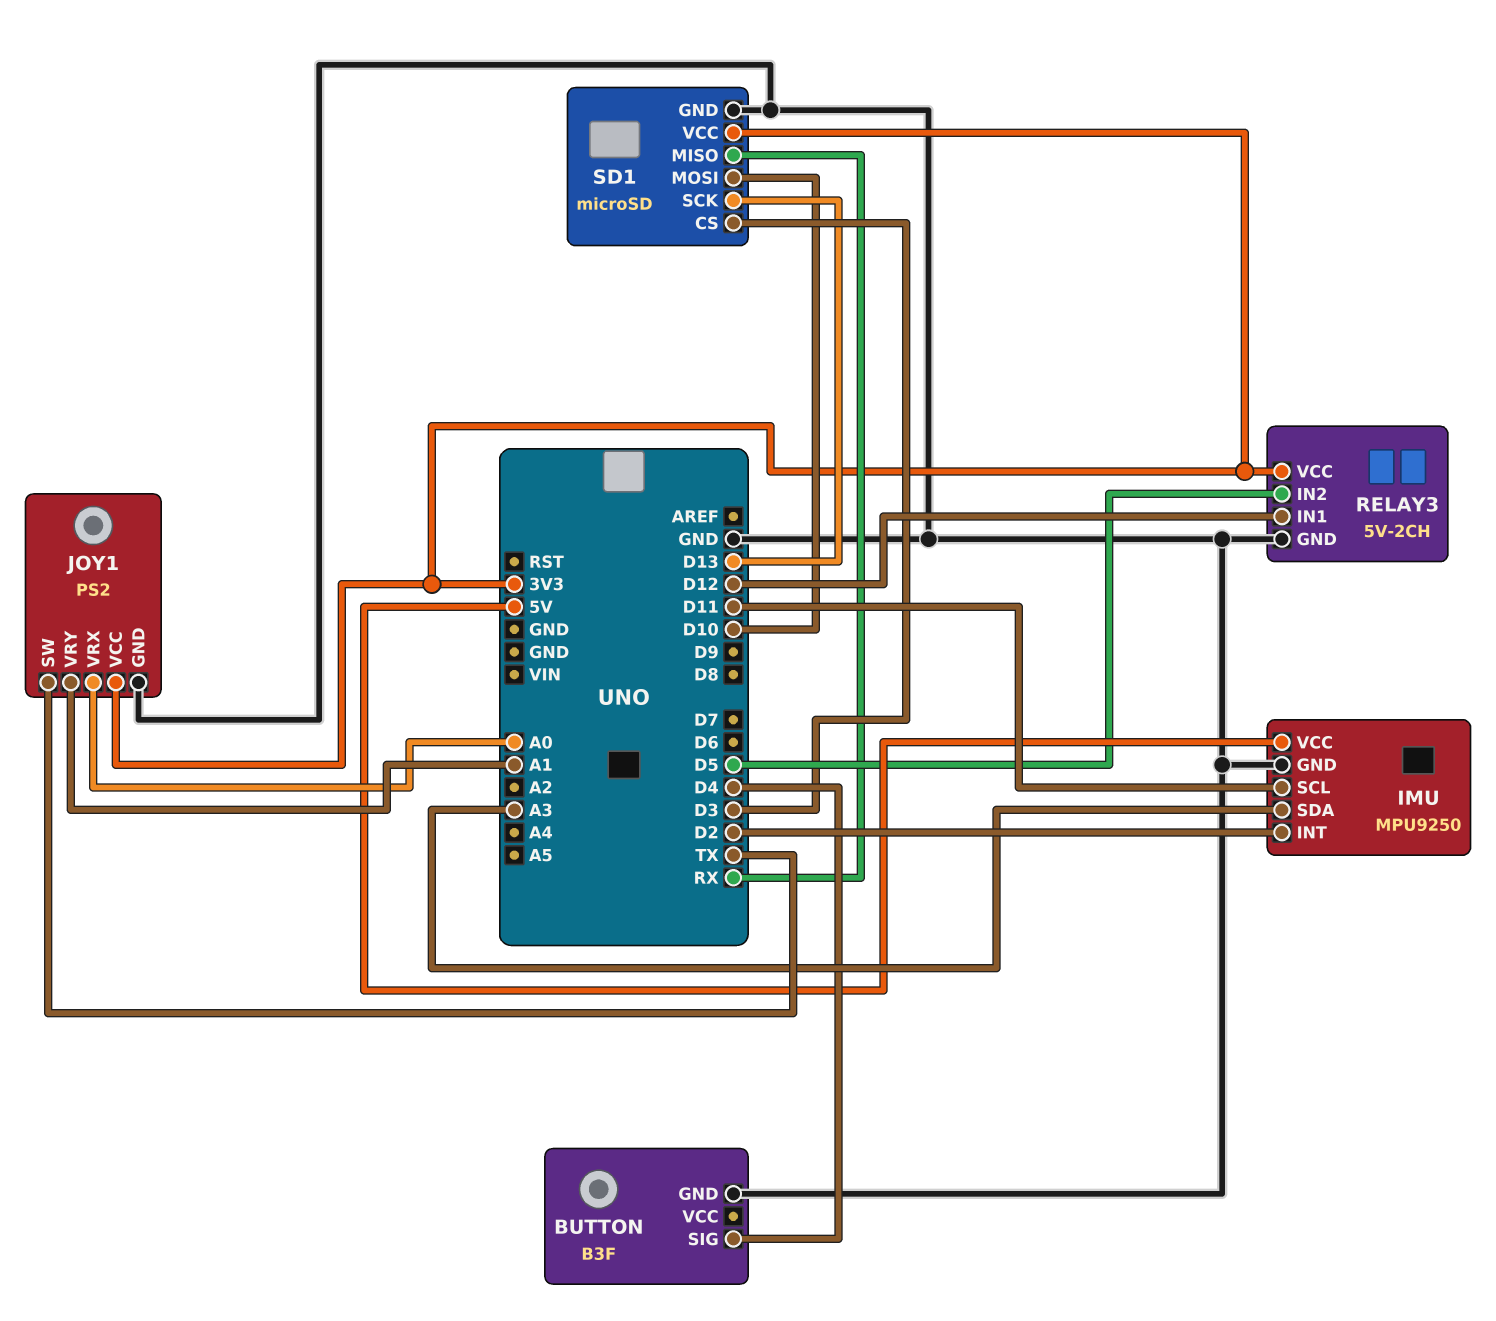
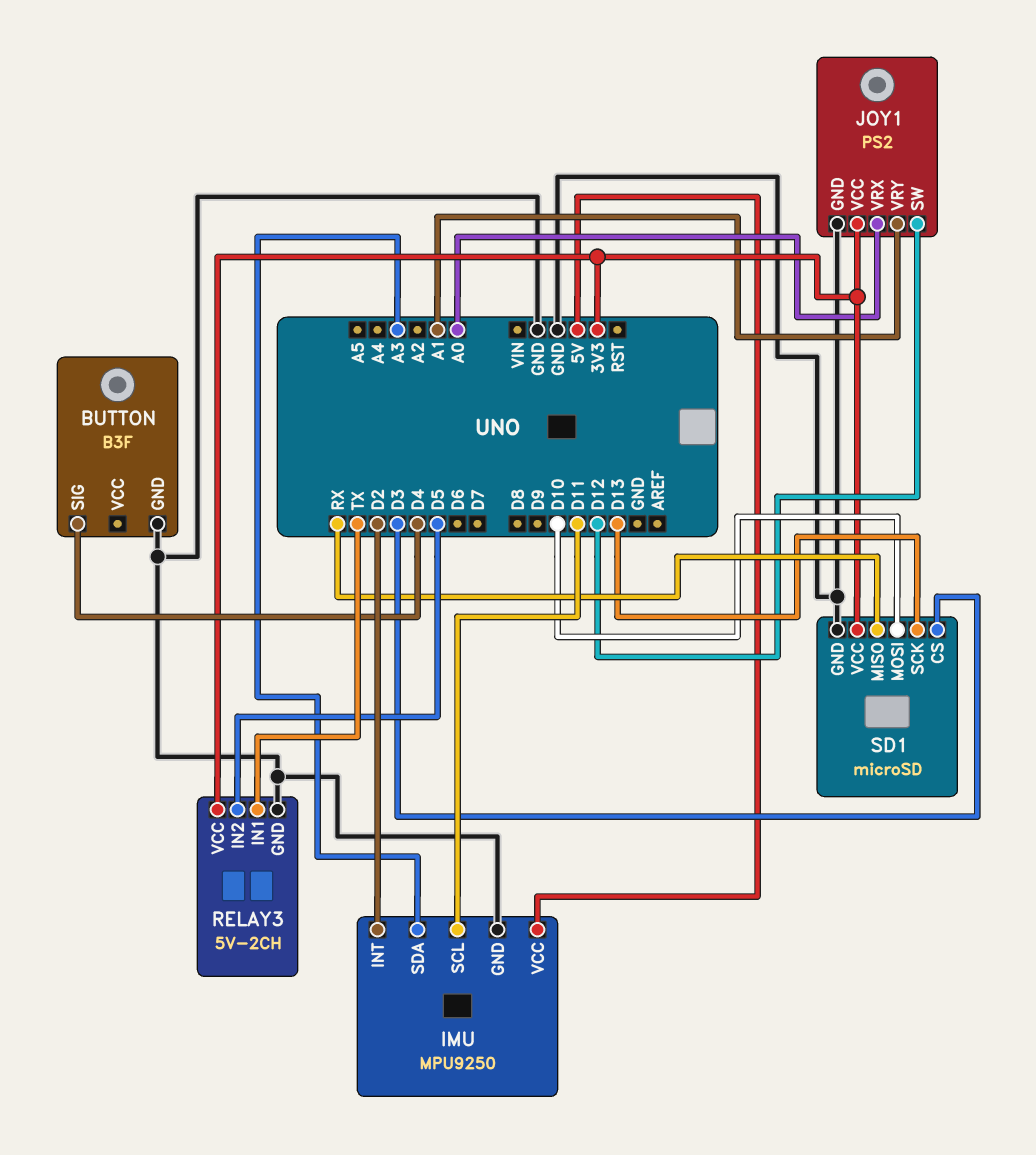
JOY1 pin SW: TX -> D12
RELAY3 pin IN1: D12 -> TX

